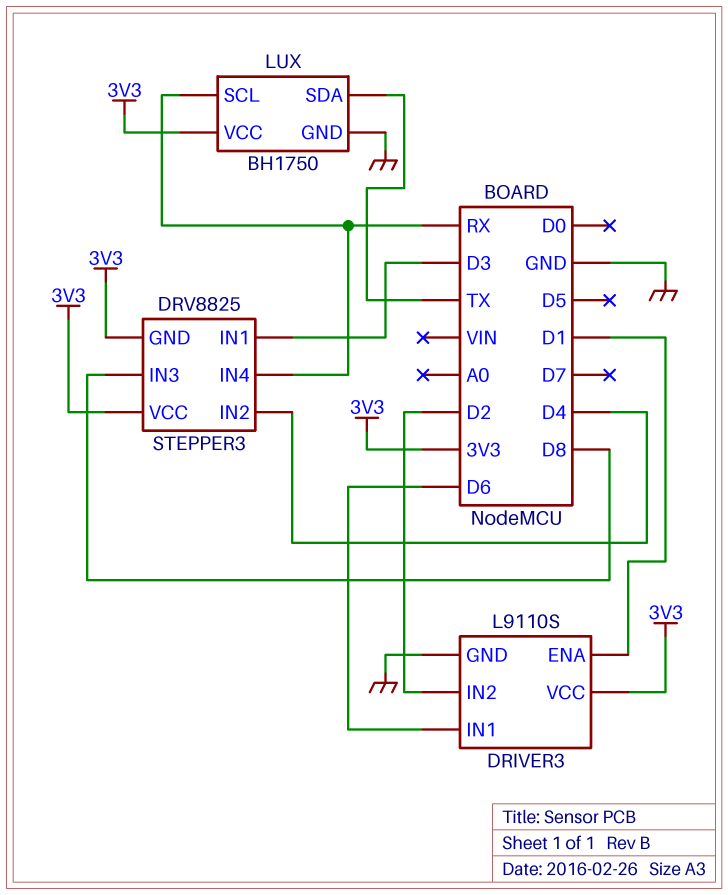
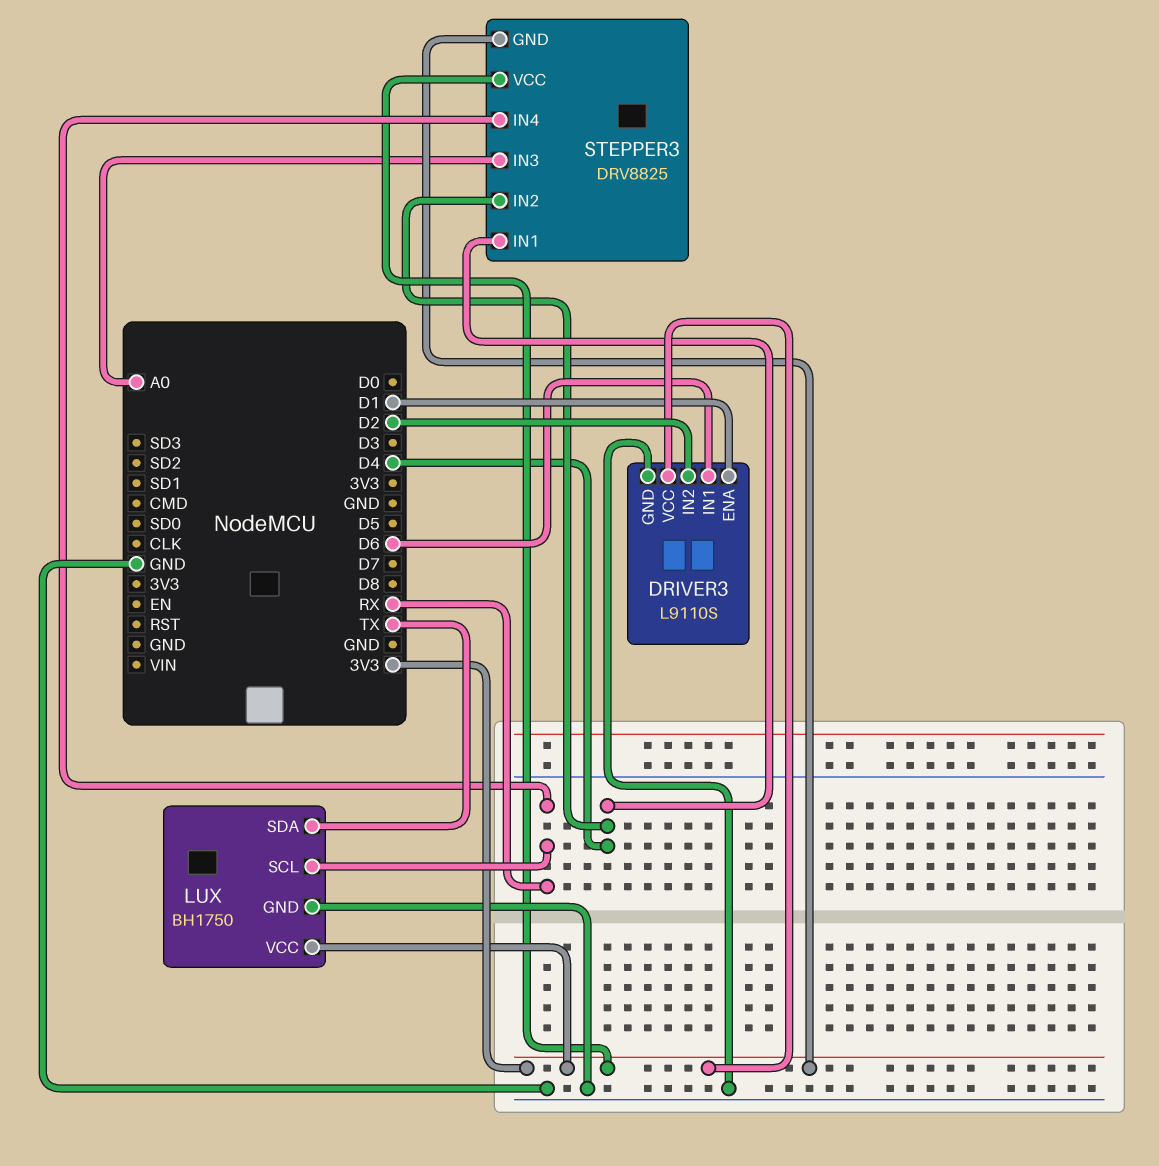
STEPPER3 pin IN1: D3 -> D4
STEPPER3 pin IN3: D8 -> A0

